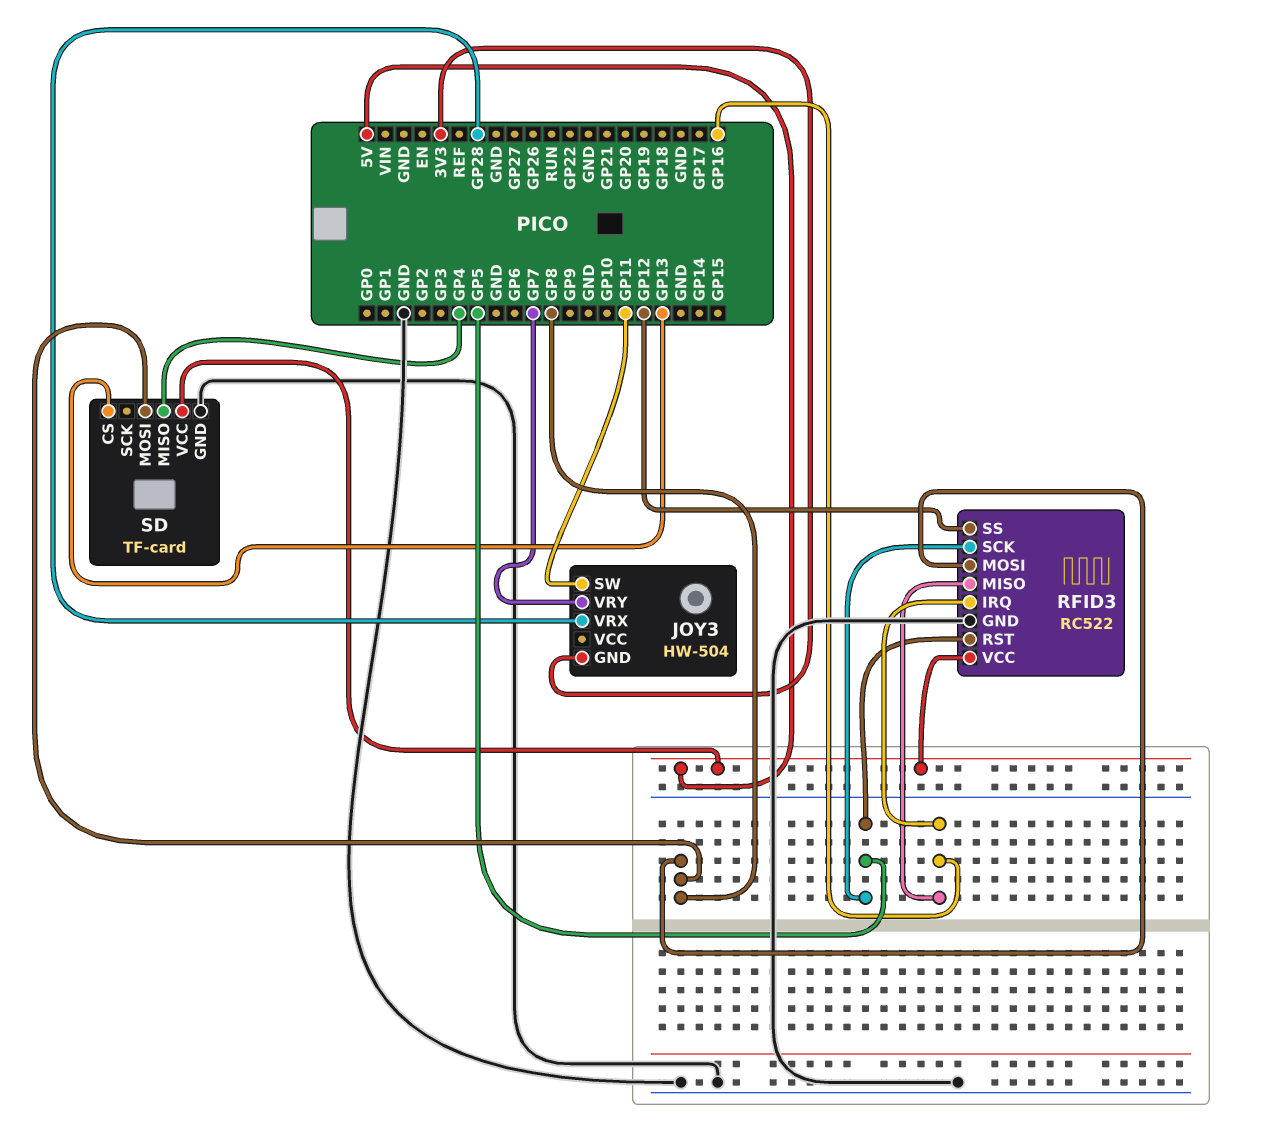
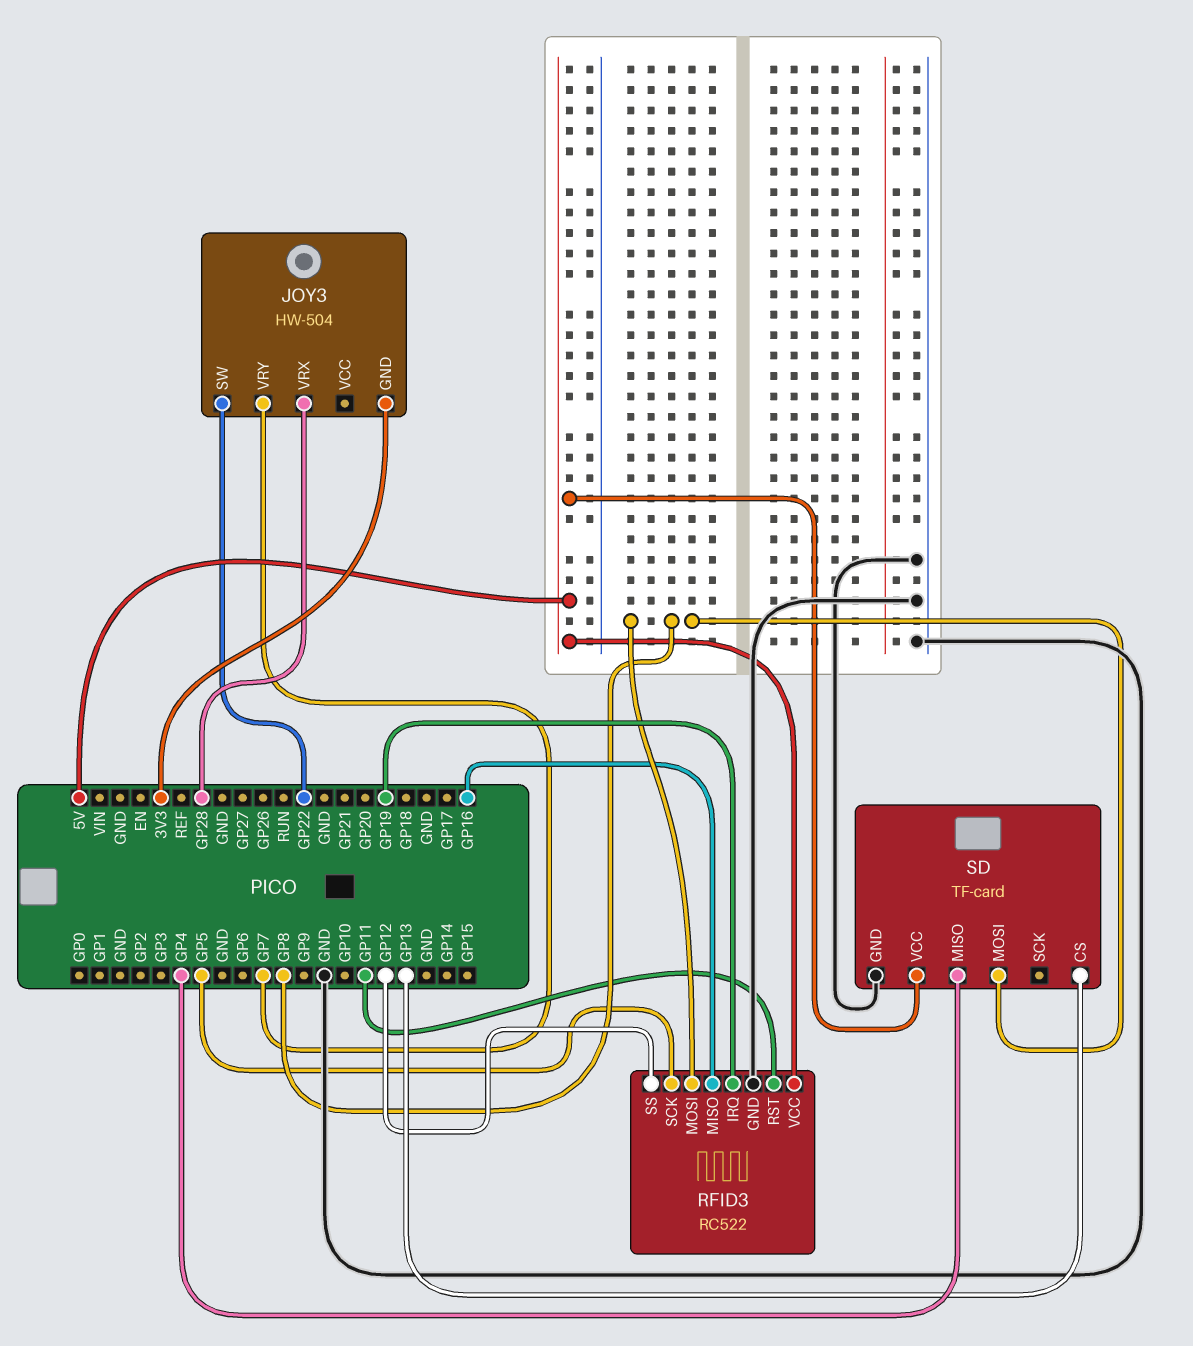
JOY3 pin SW: GP11 -> GP22
RFID3 pin IRQ: GP16 -> GP19
RFID3 pin RST: GP5 -> GP11

